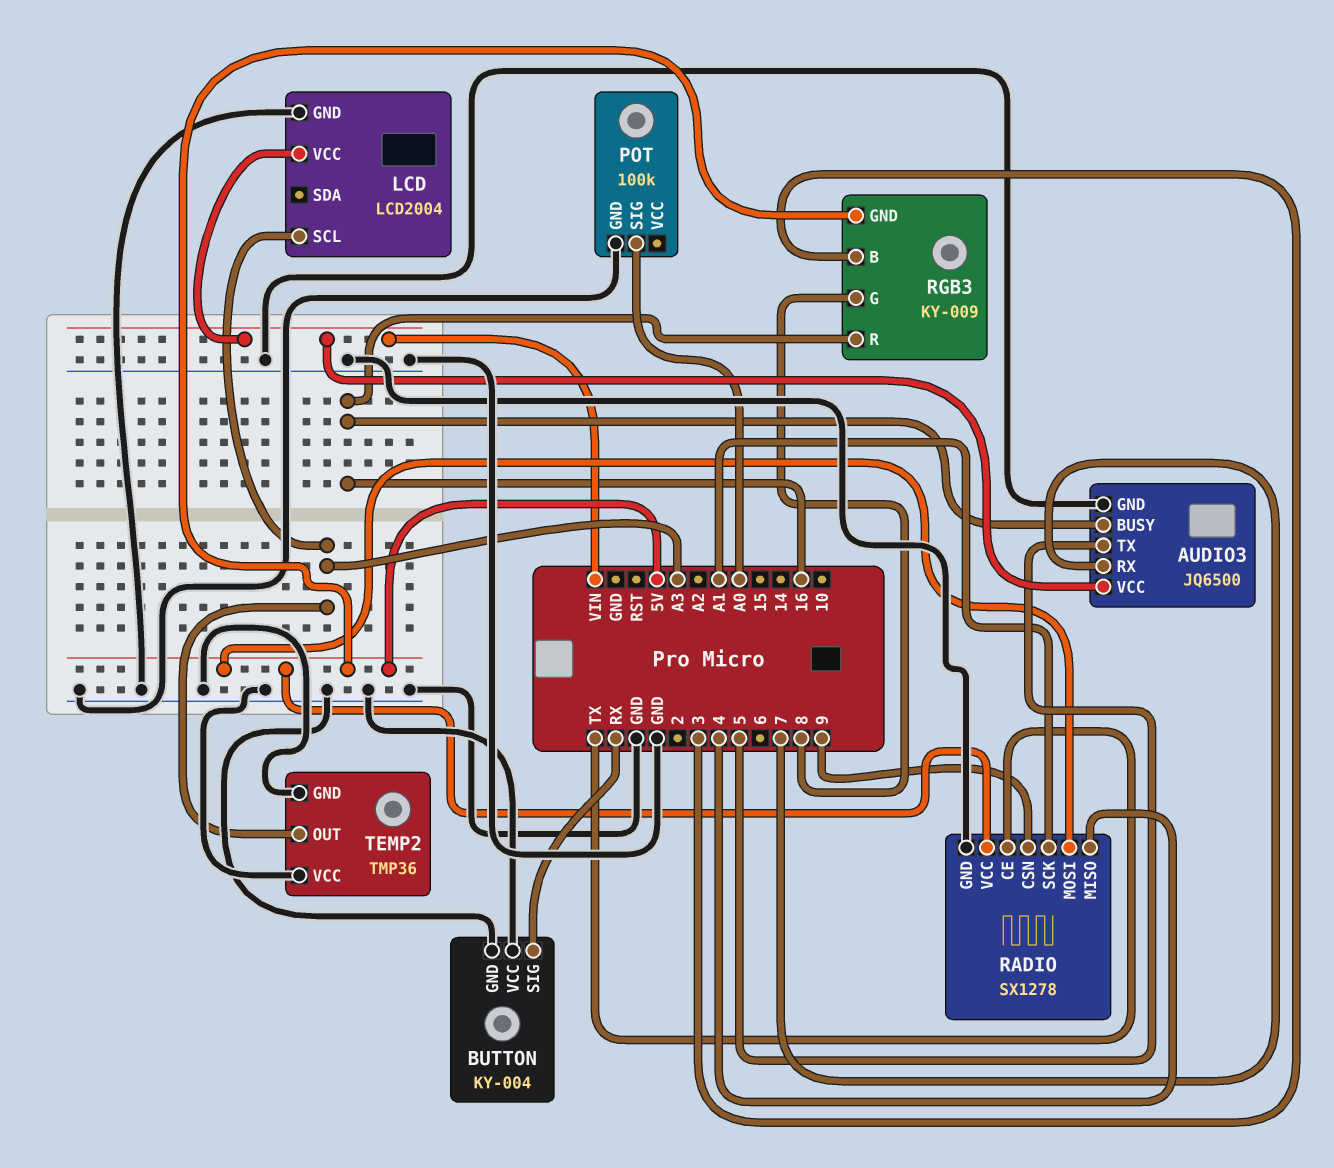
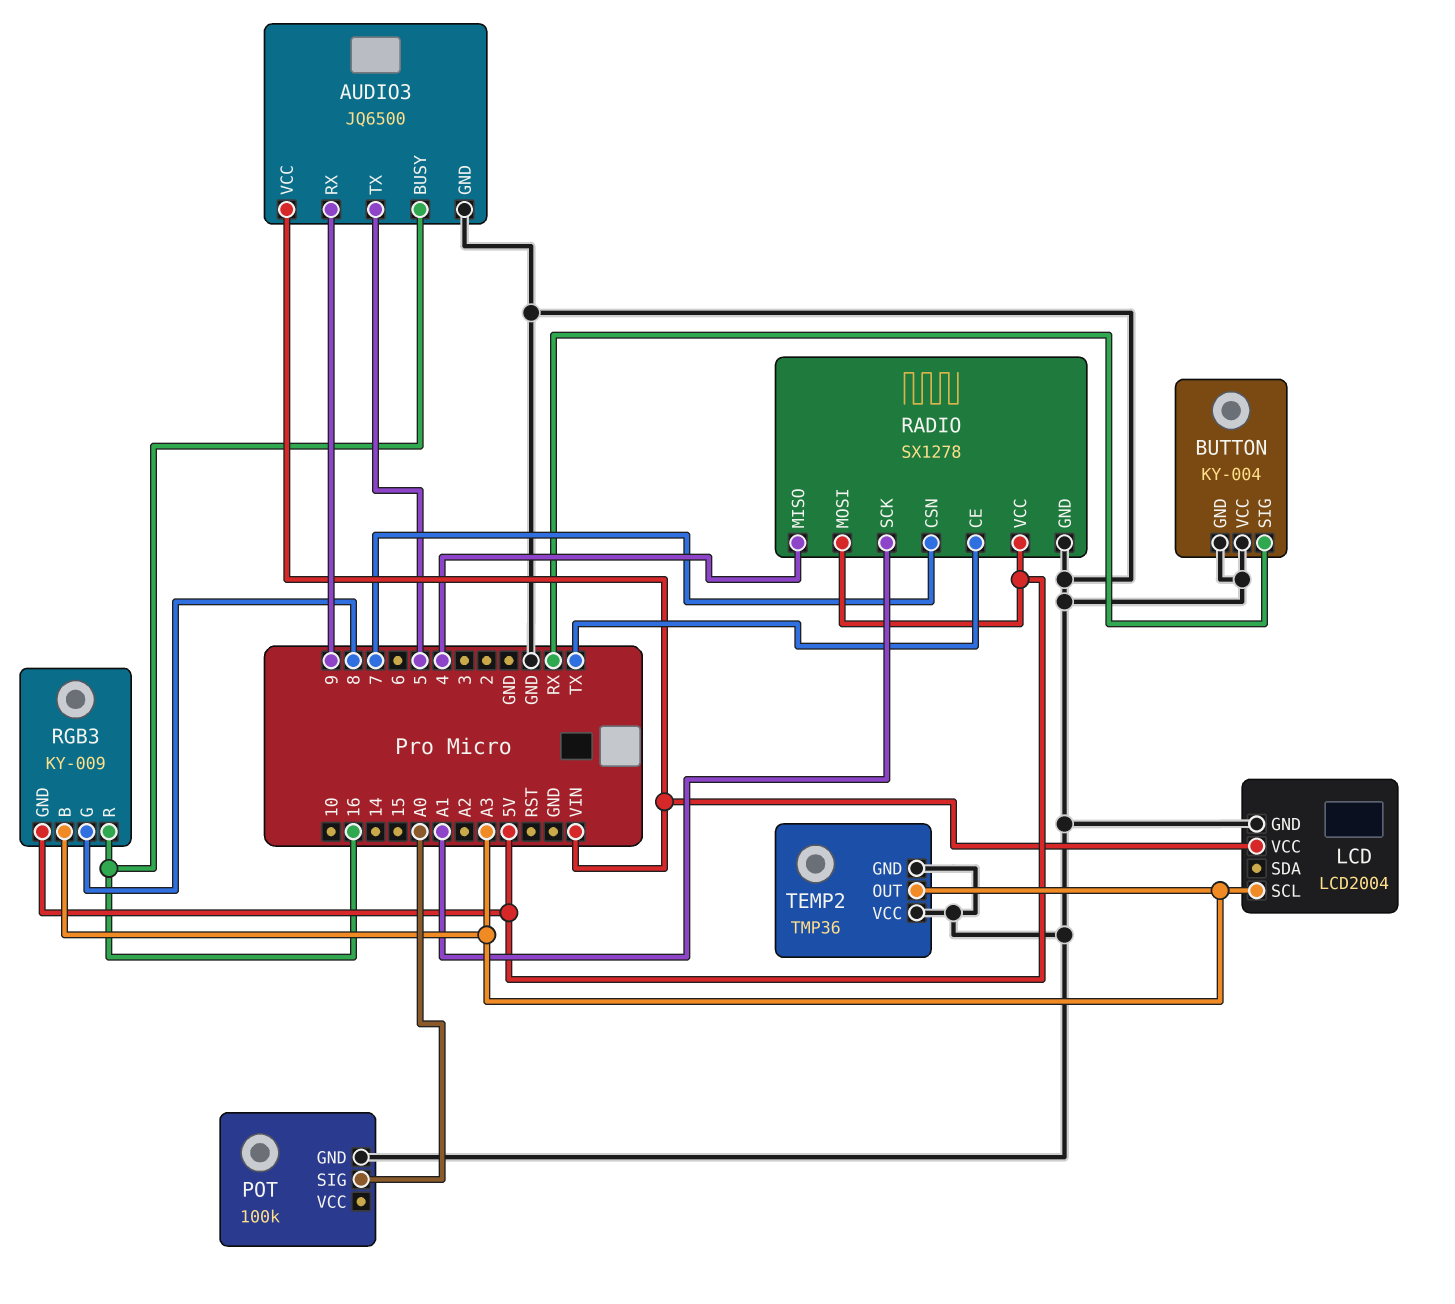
AUDIO3 pin RX: 7 -> 9
RADIO pin CSN: 9 -> 7
RGB3 pin B: 3 -> A3

